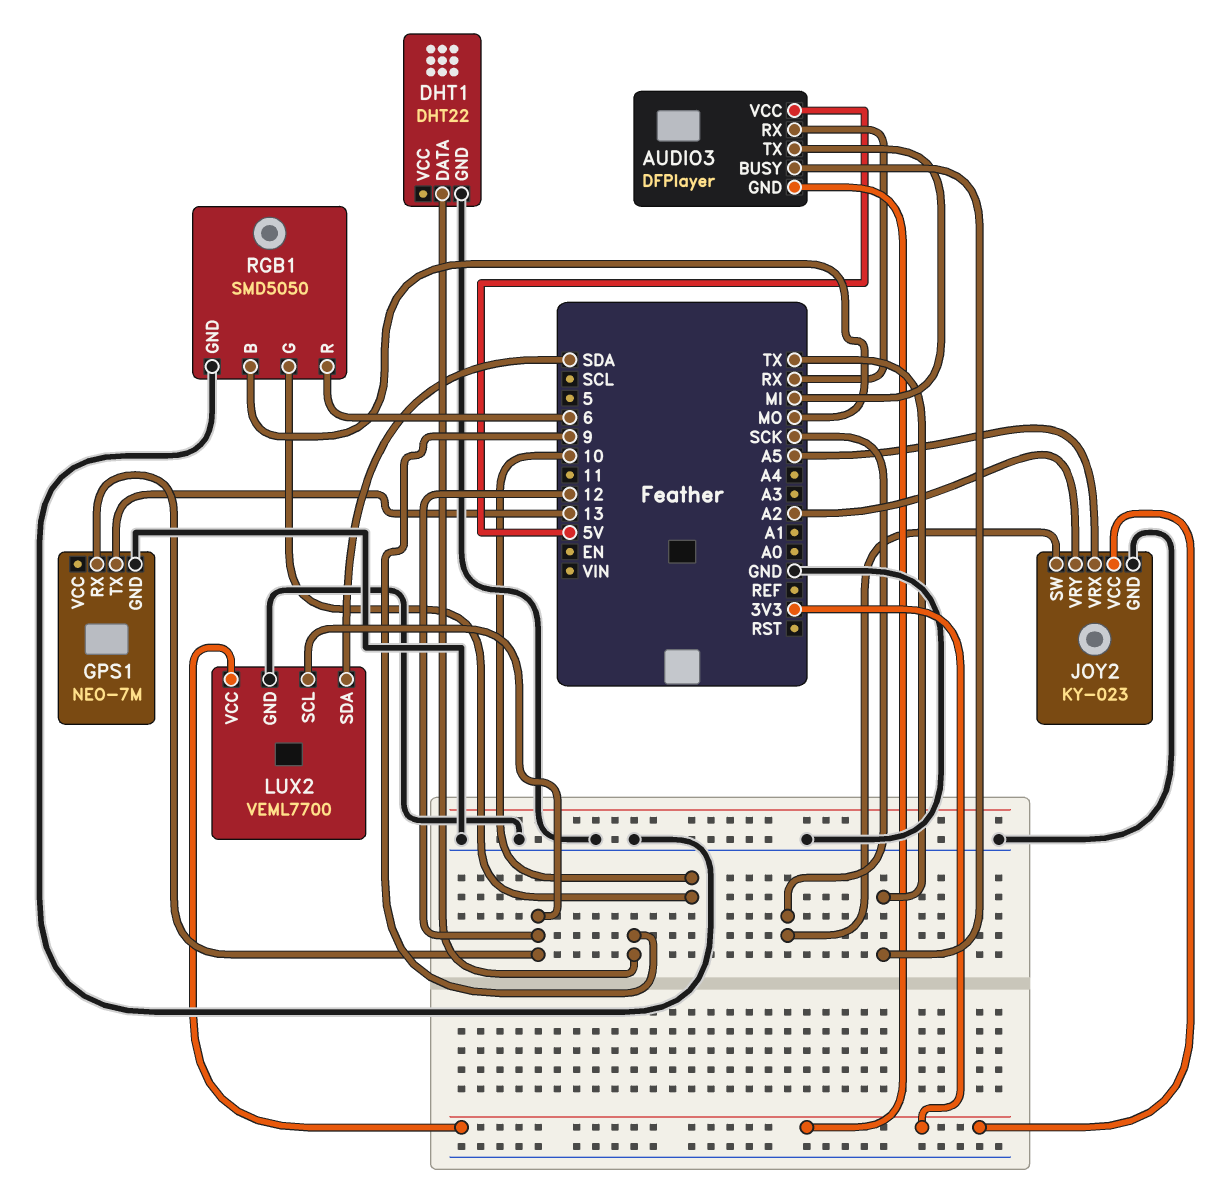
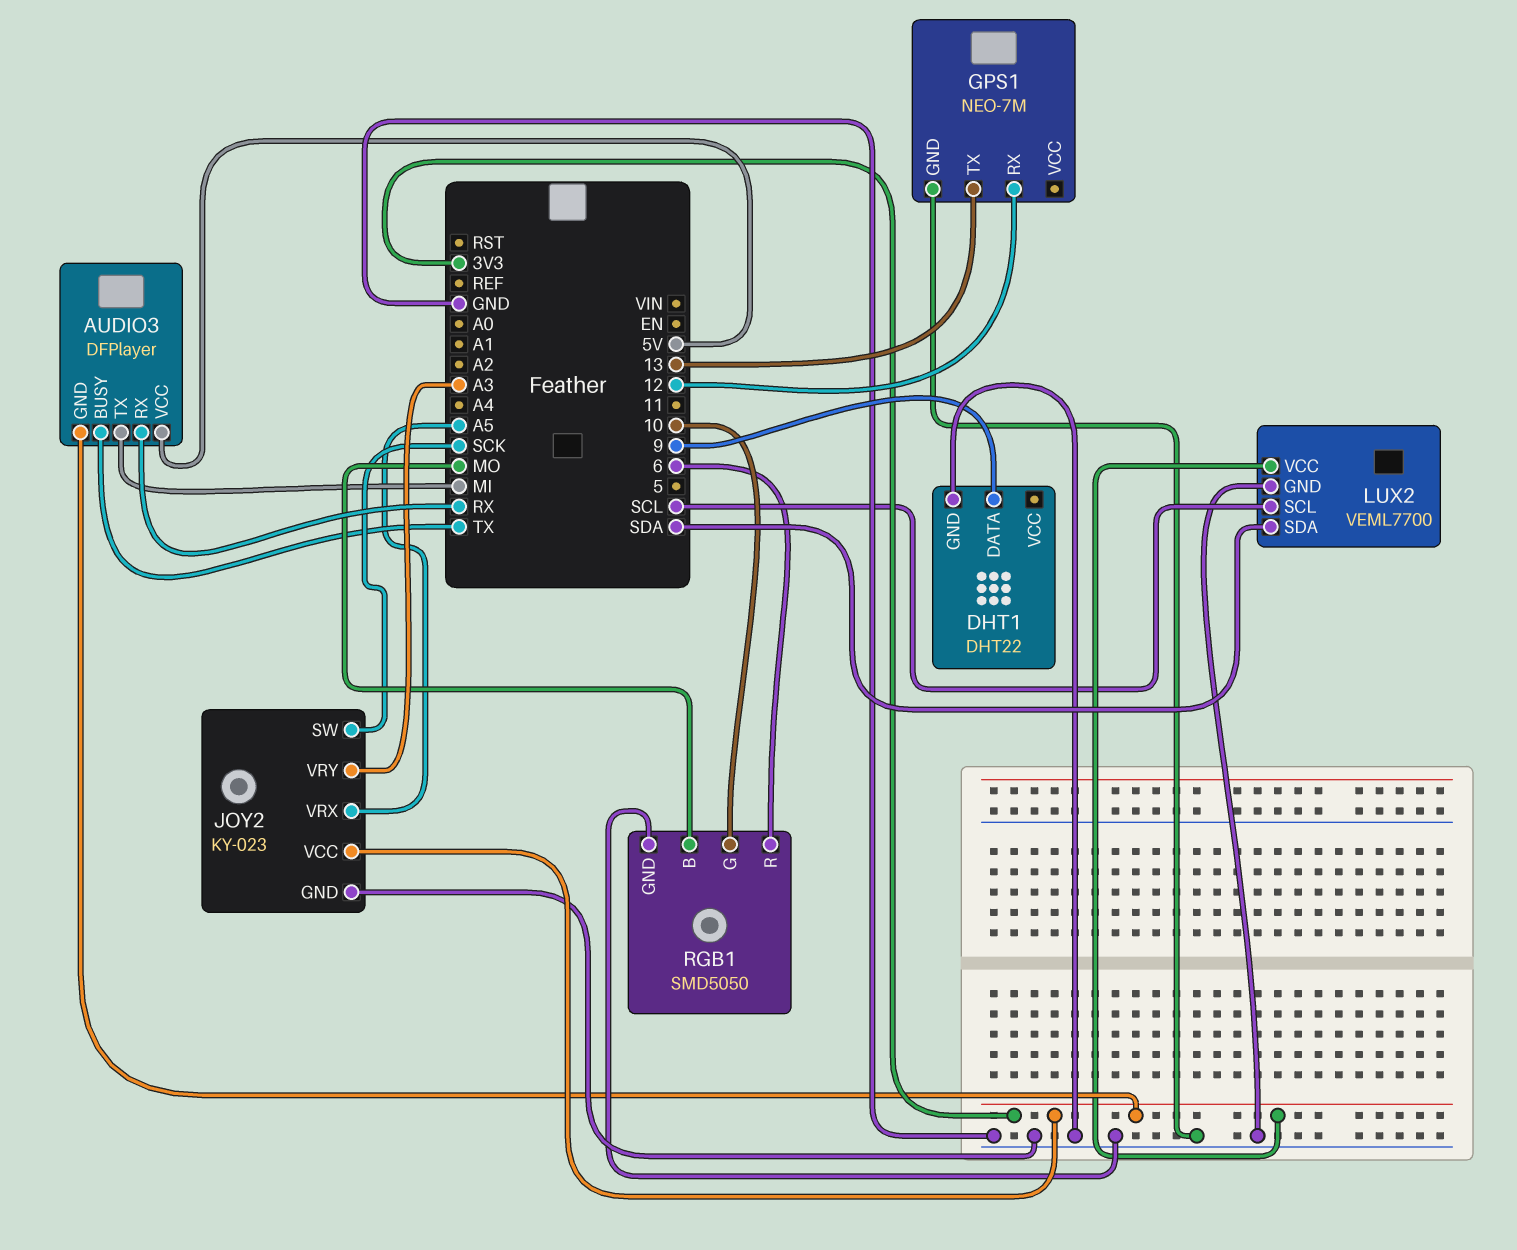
JOY2 pin VRY: A2 -> A3
LUX2 pin SCL: 12 -> SCL

